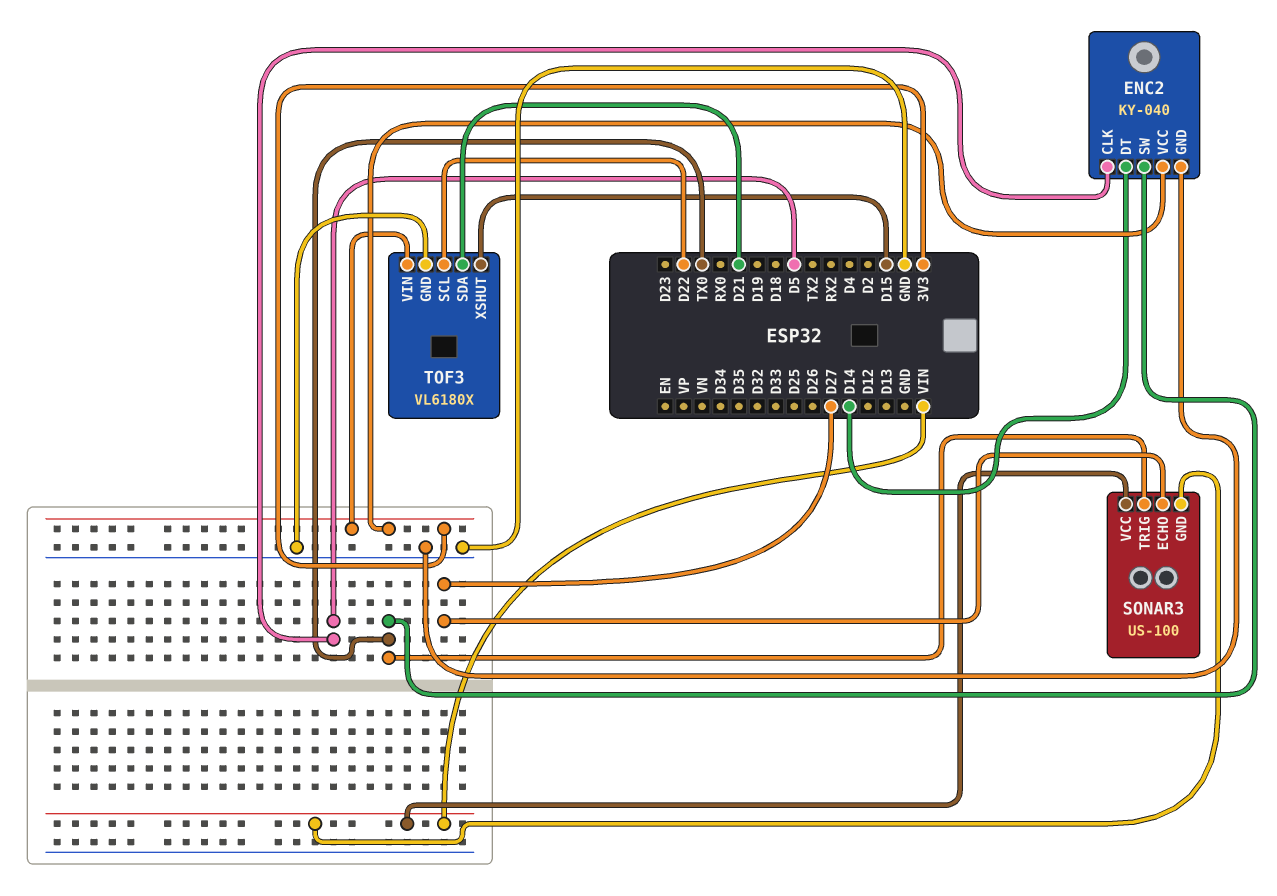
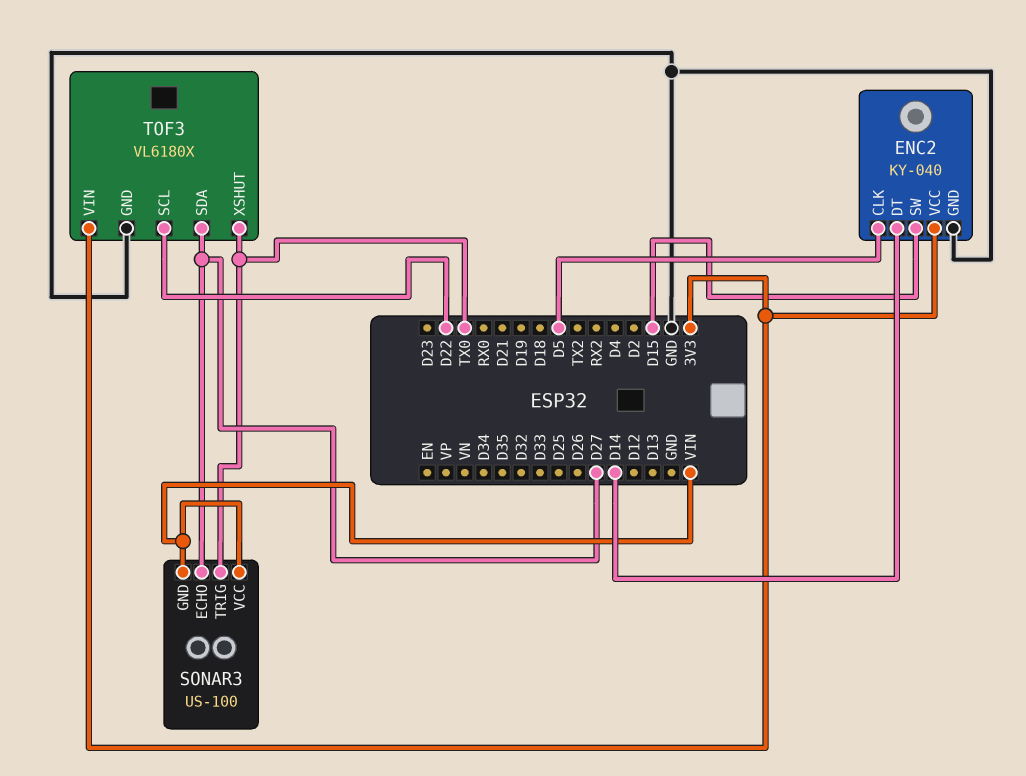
ENC2 pin SW: TX0 -> D15
TOF3 pin SDA: D21 -> D27
TOF3 pin XSHUT: D15 -> TX0

